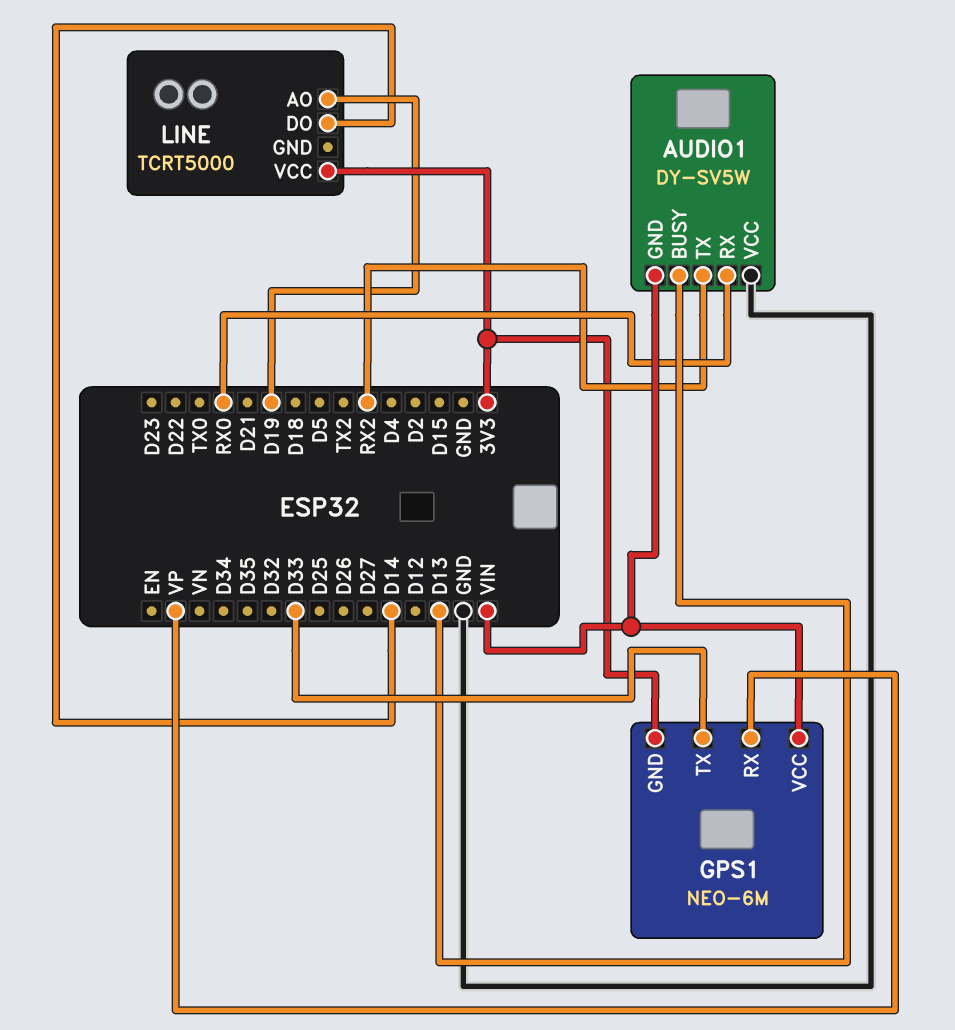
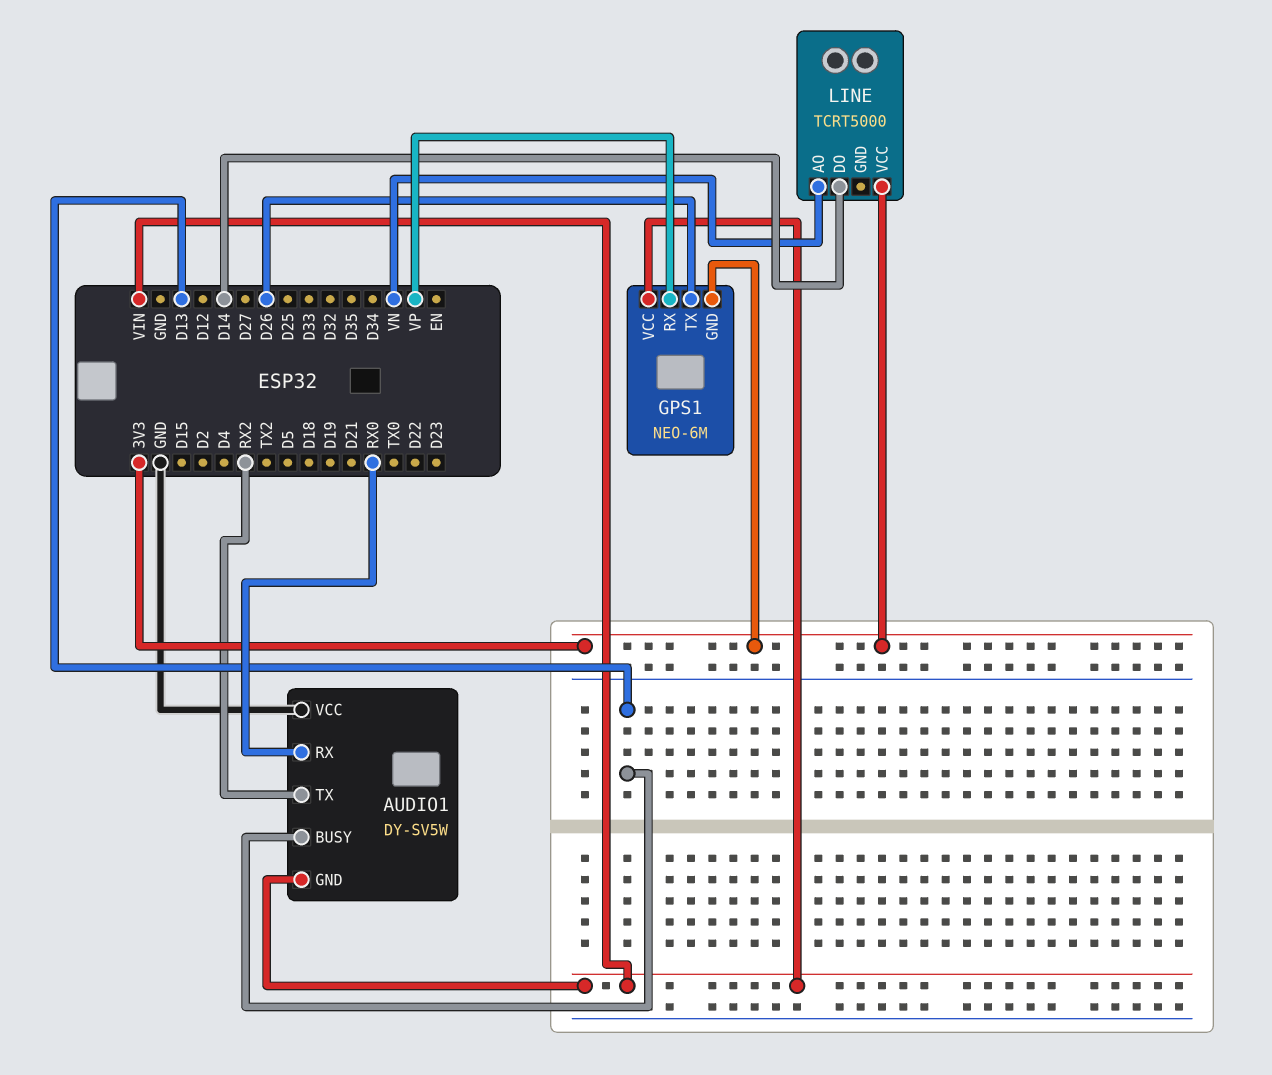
GPS1 pin TX: D33 -> D26
LINE pin AO: D19 -> VN

